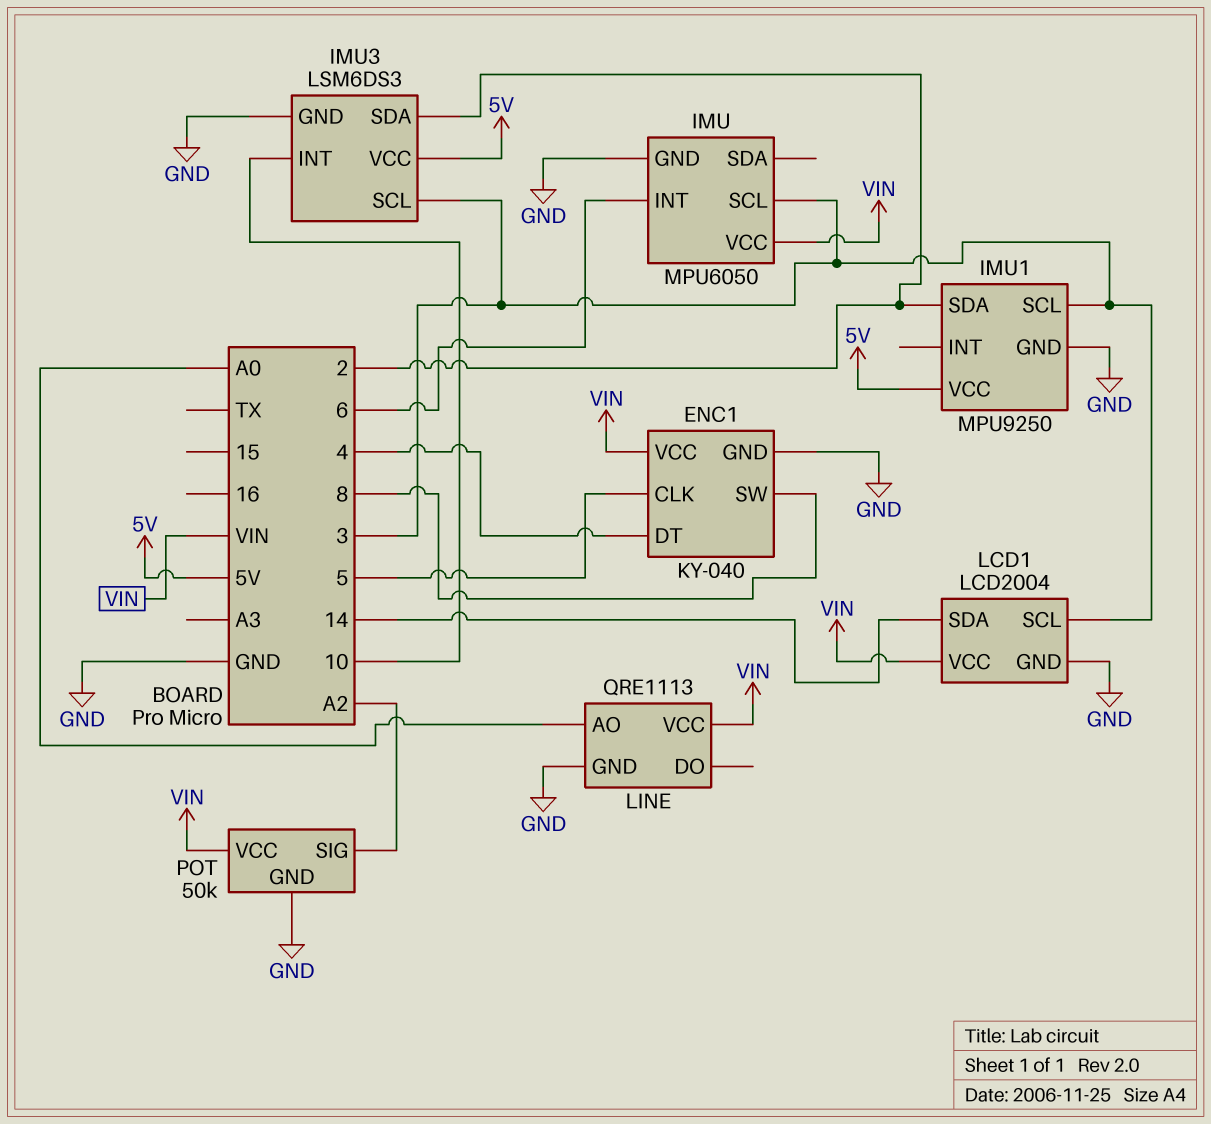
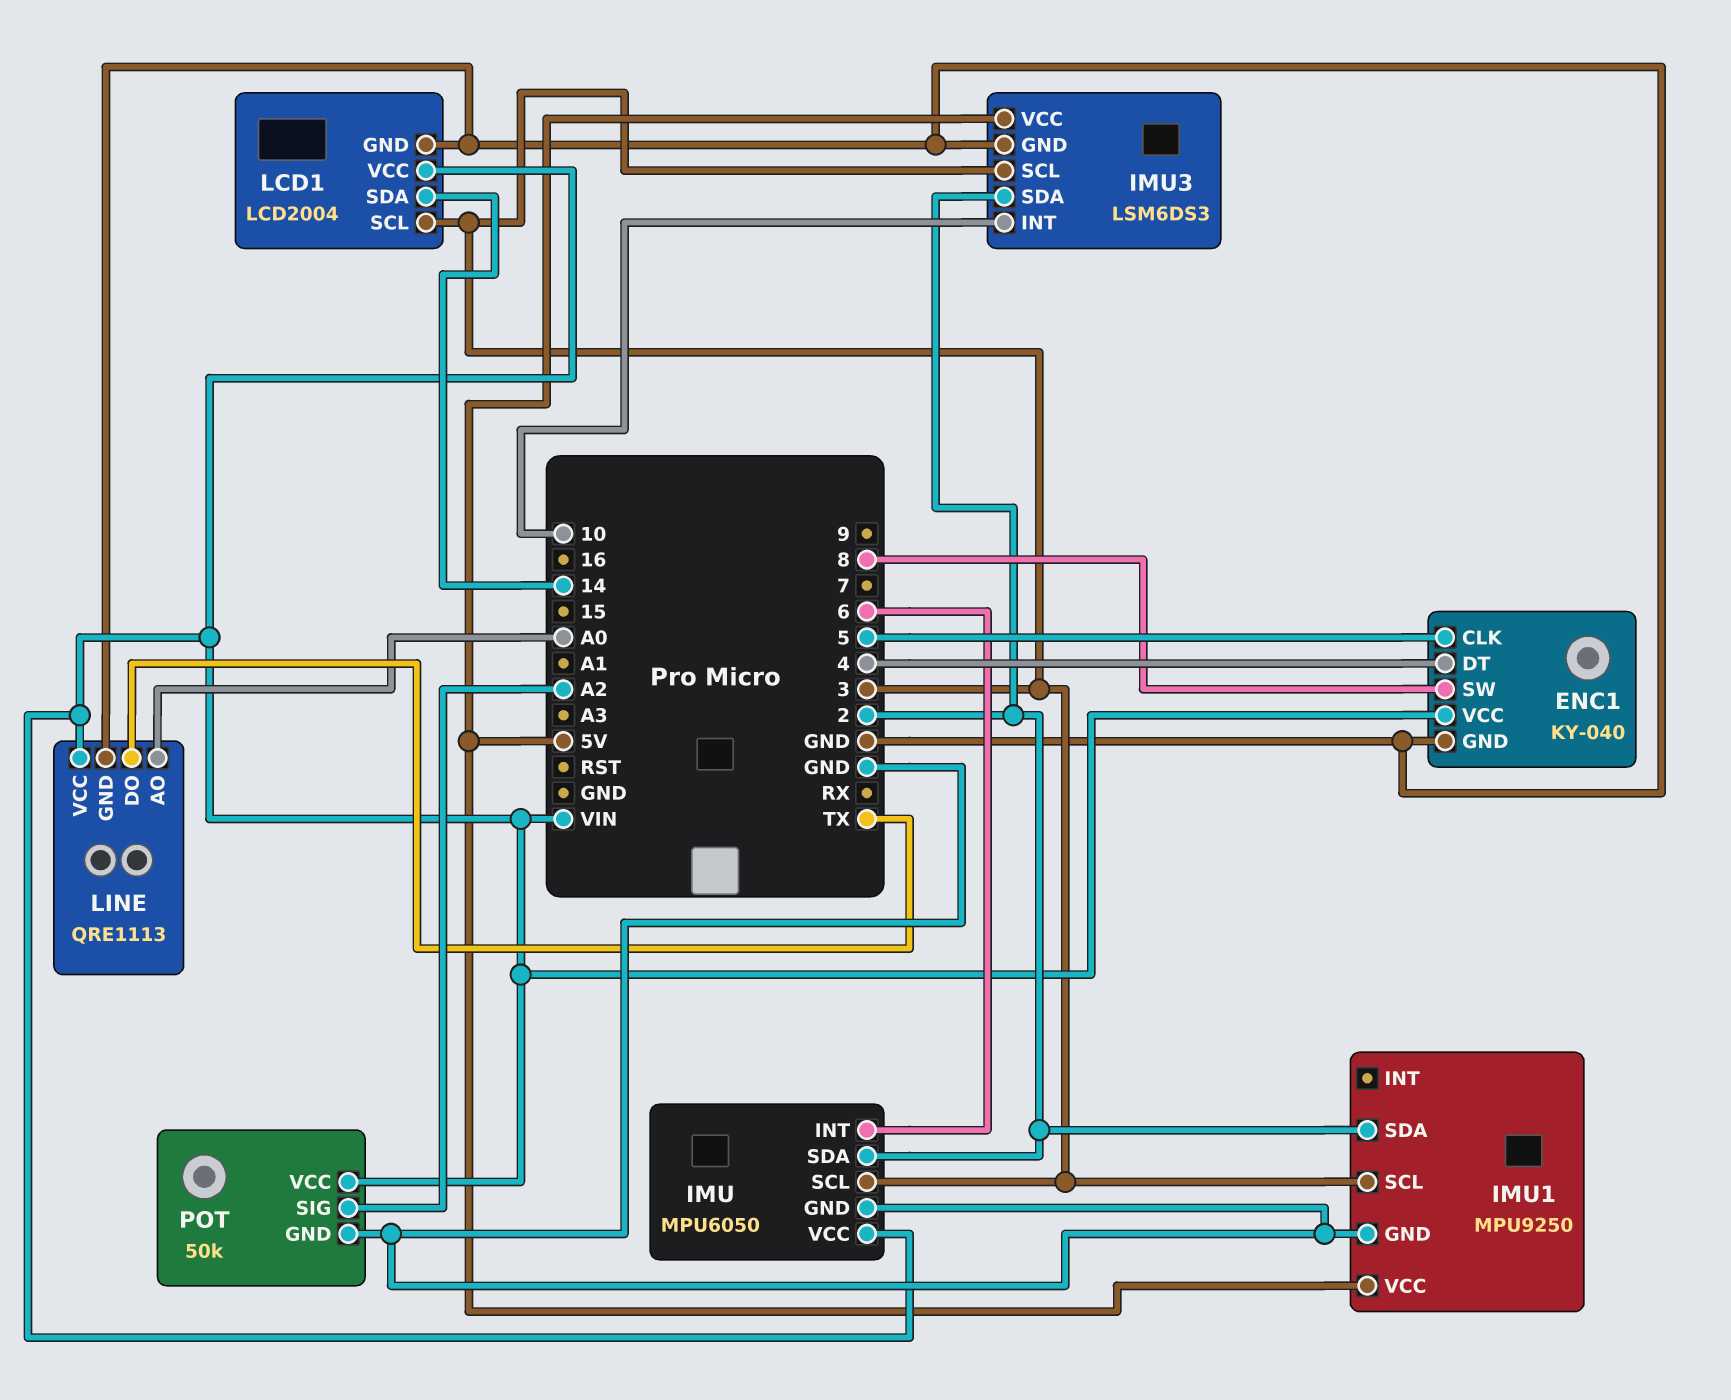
IMU pin SDA: none -> 2
LINE pin DO: none -> TX

